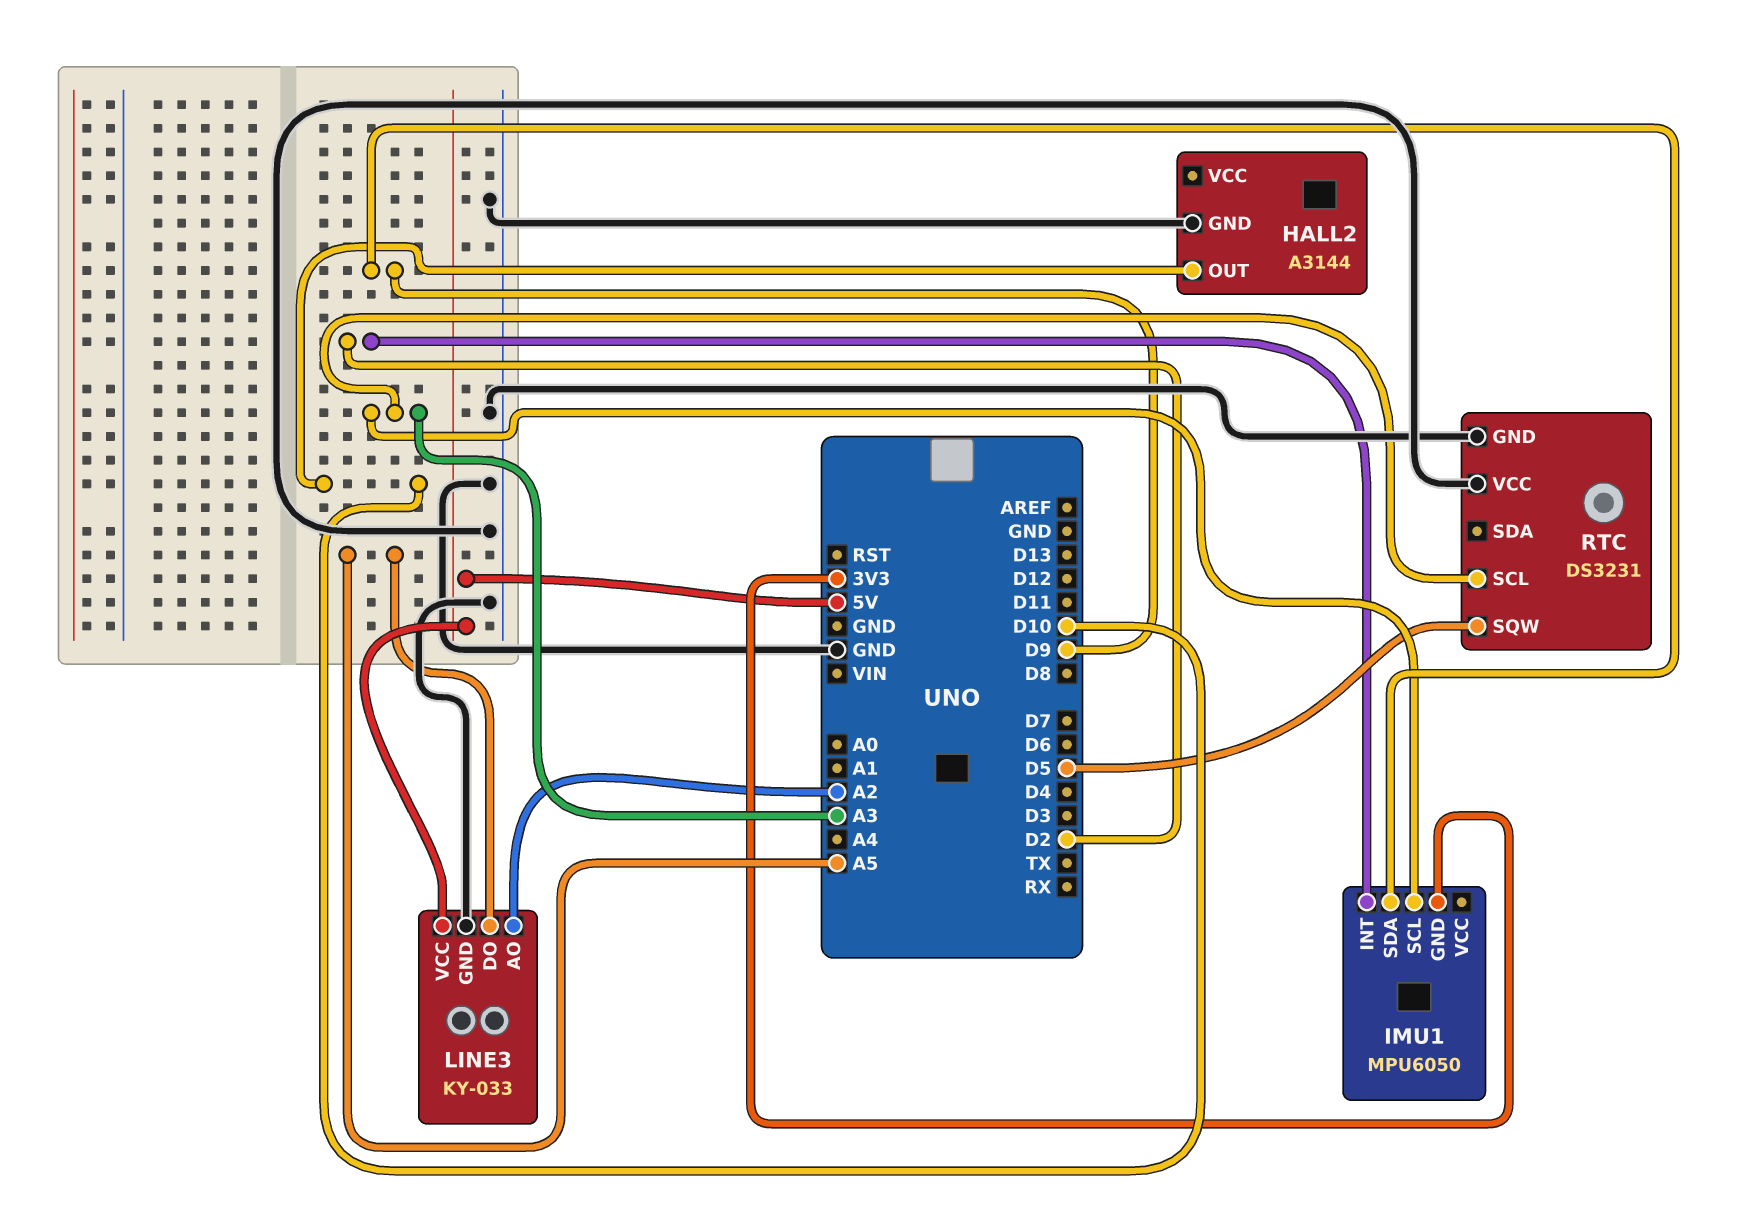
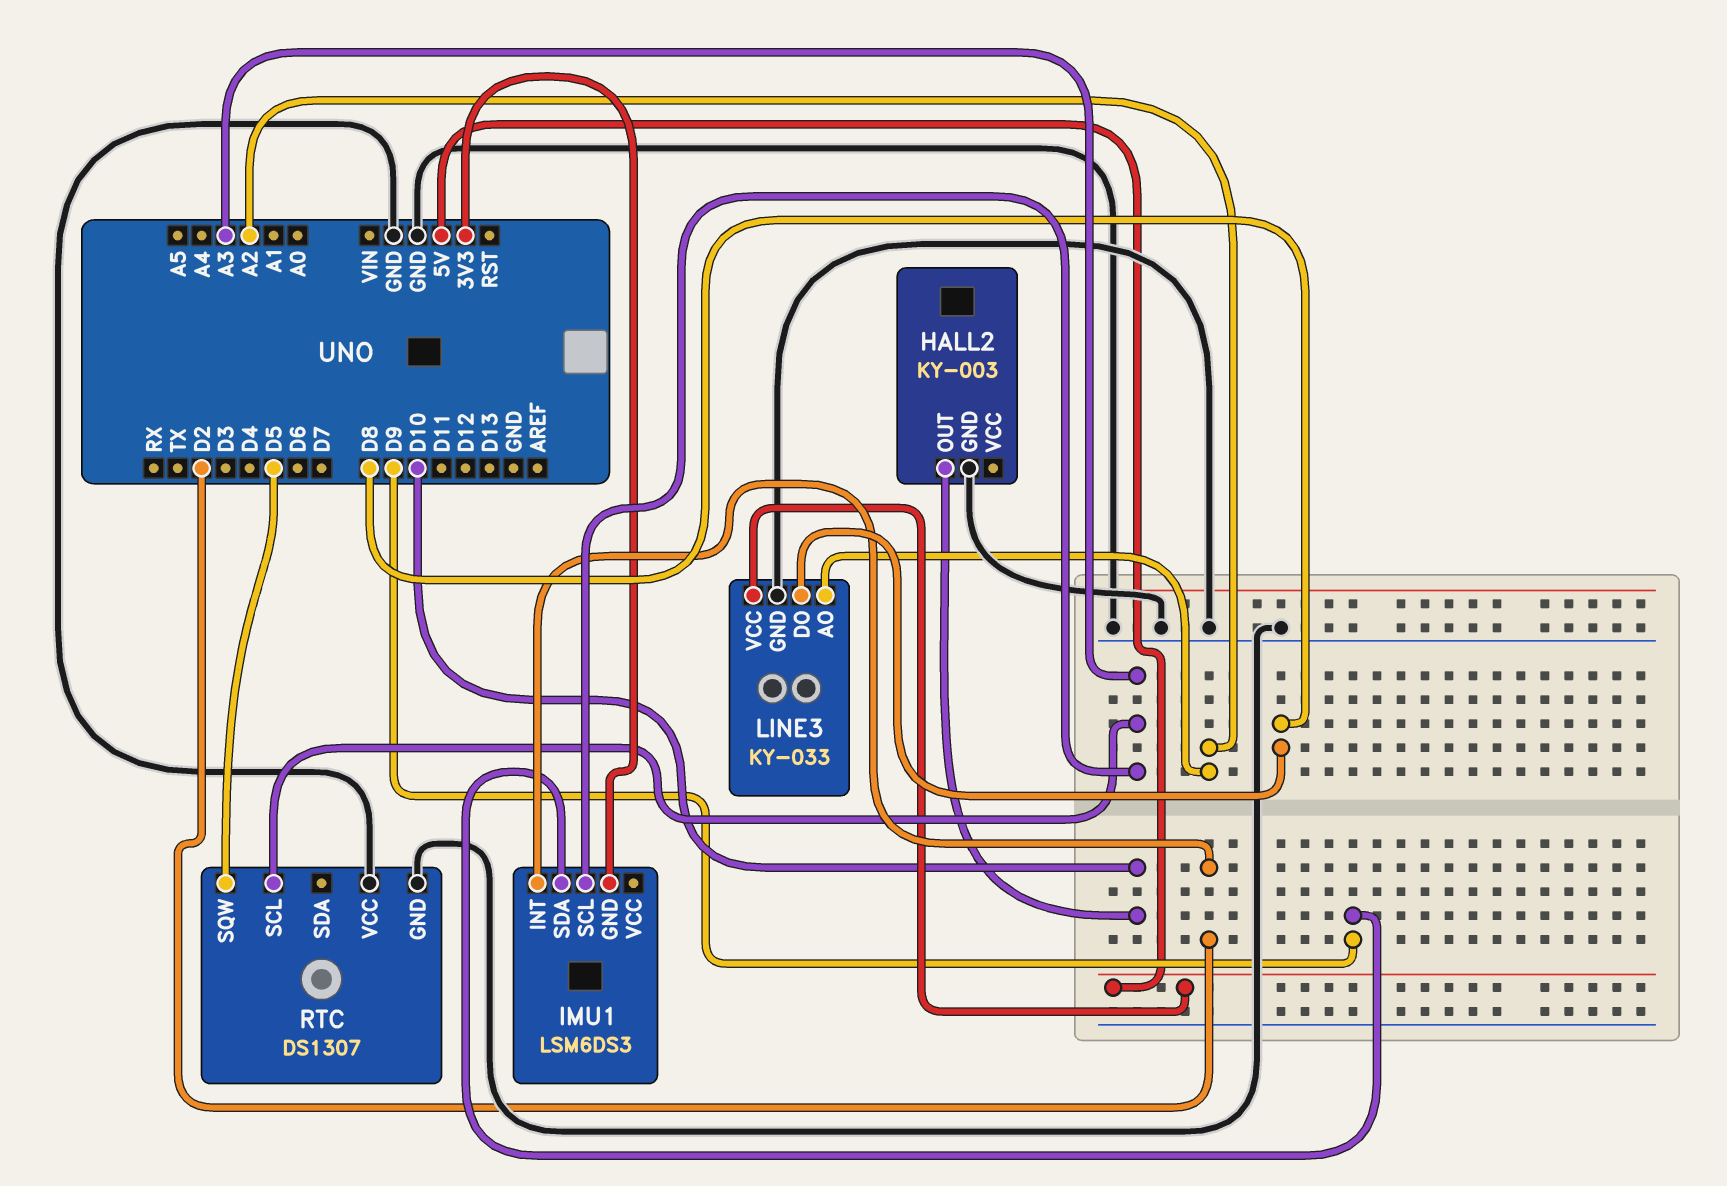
HALL2: A3144 -> KY-003
IMU1: MPU6050 -> LSM6DS3
LINE3 pin DO: A5 -> D8
RTC: DS3231 -> DS1307

